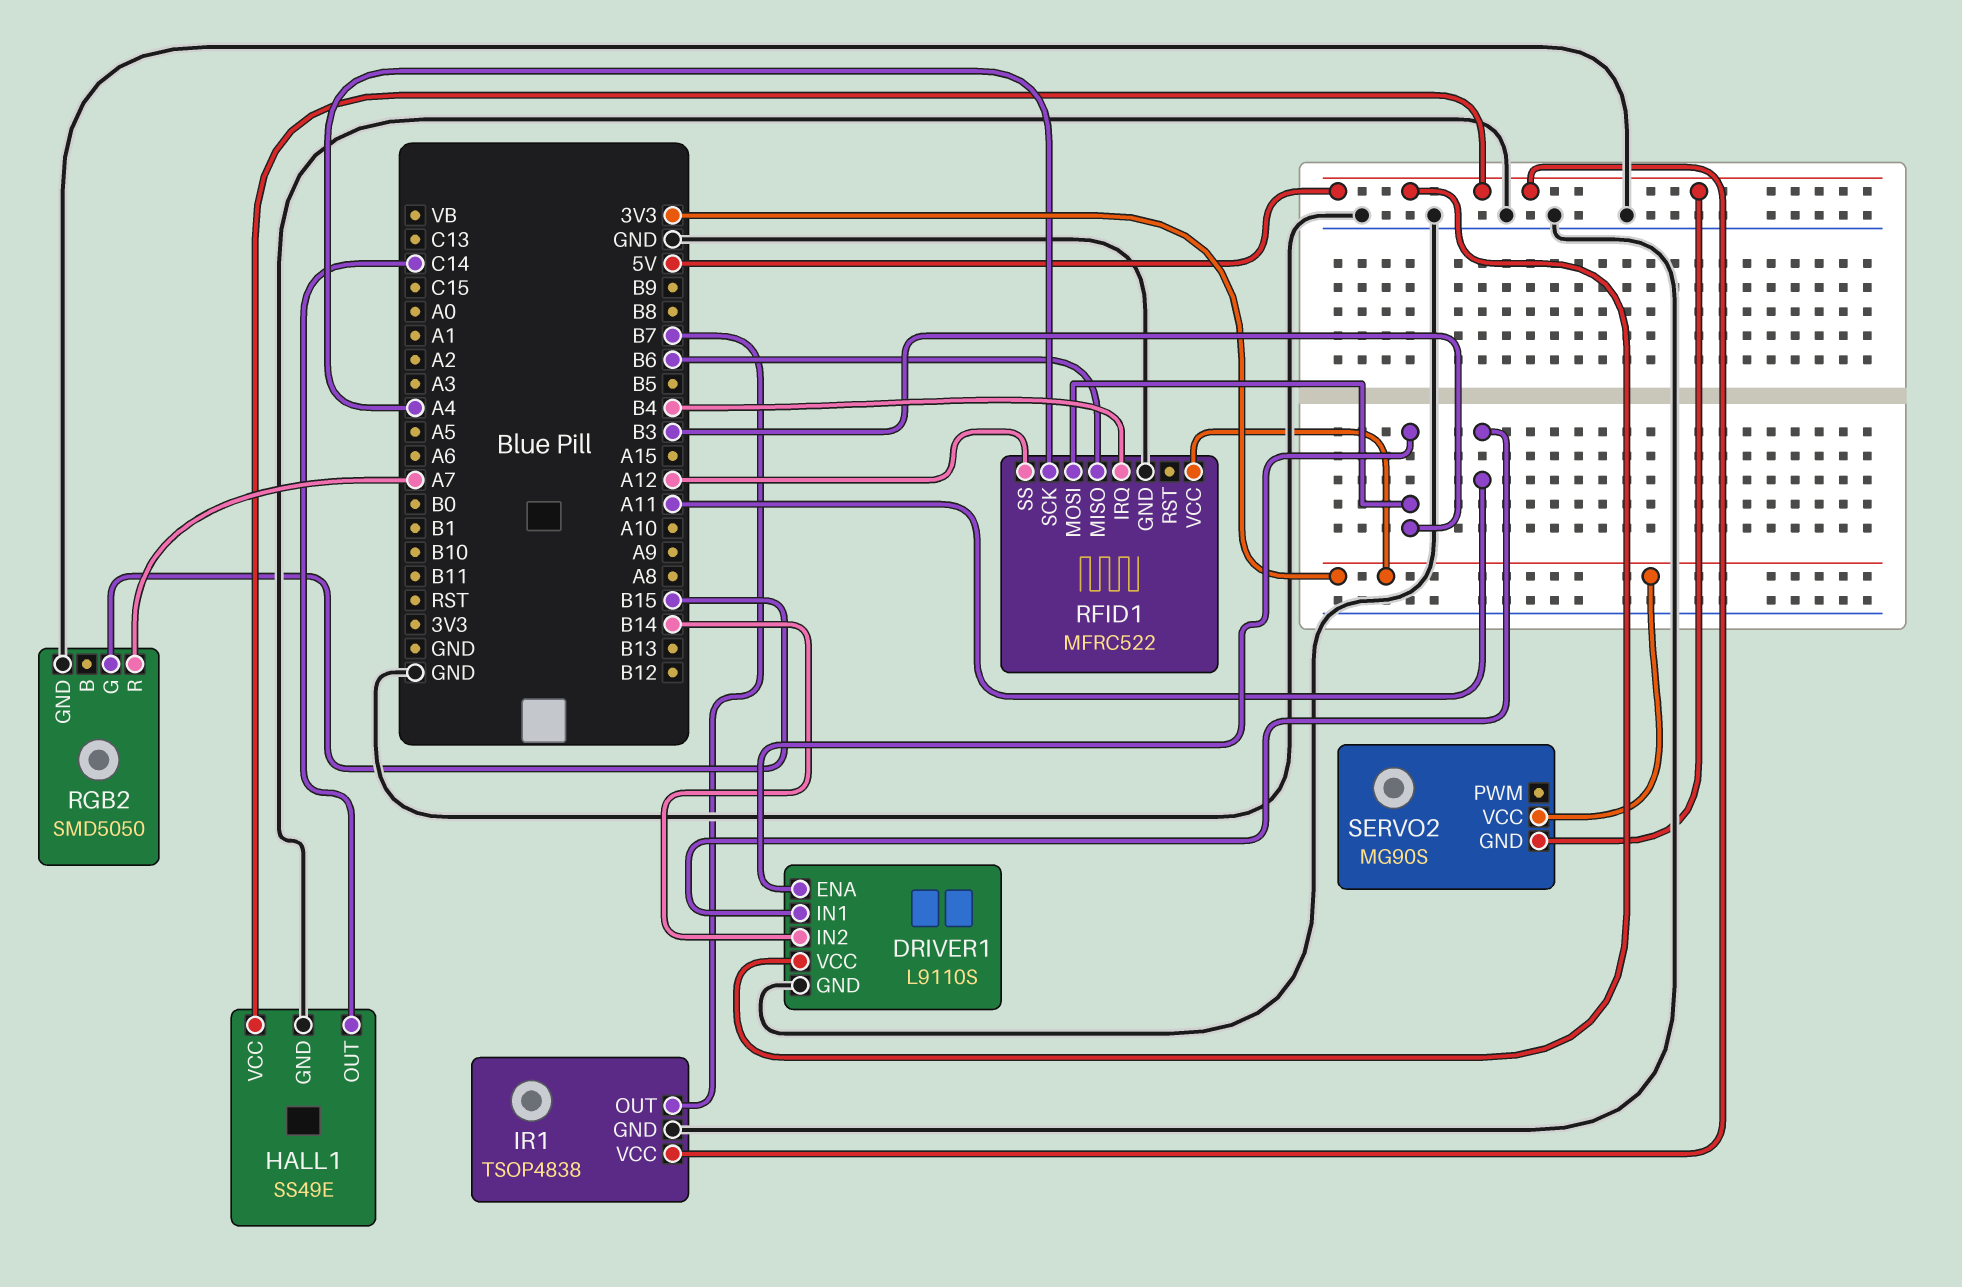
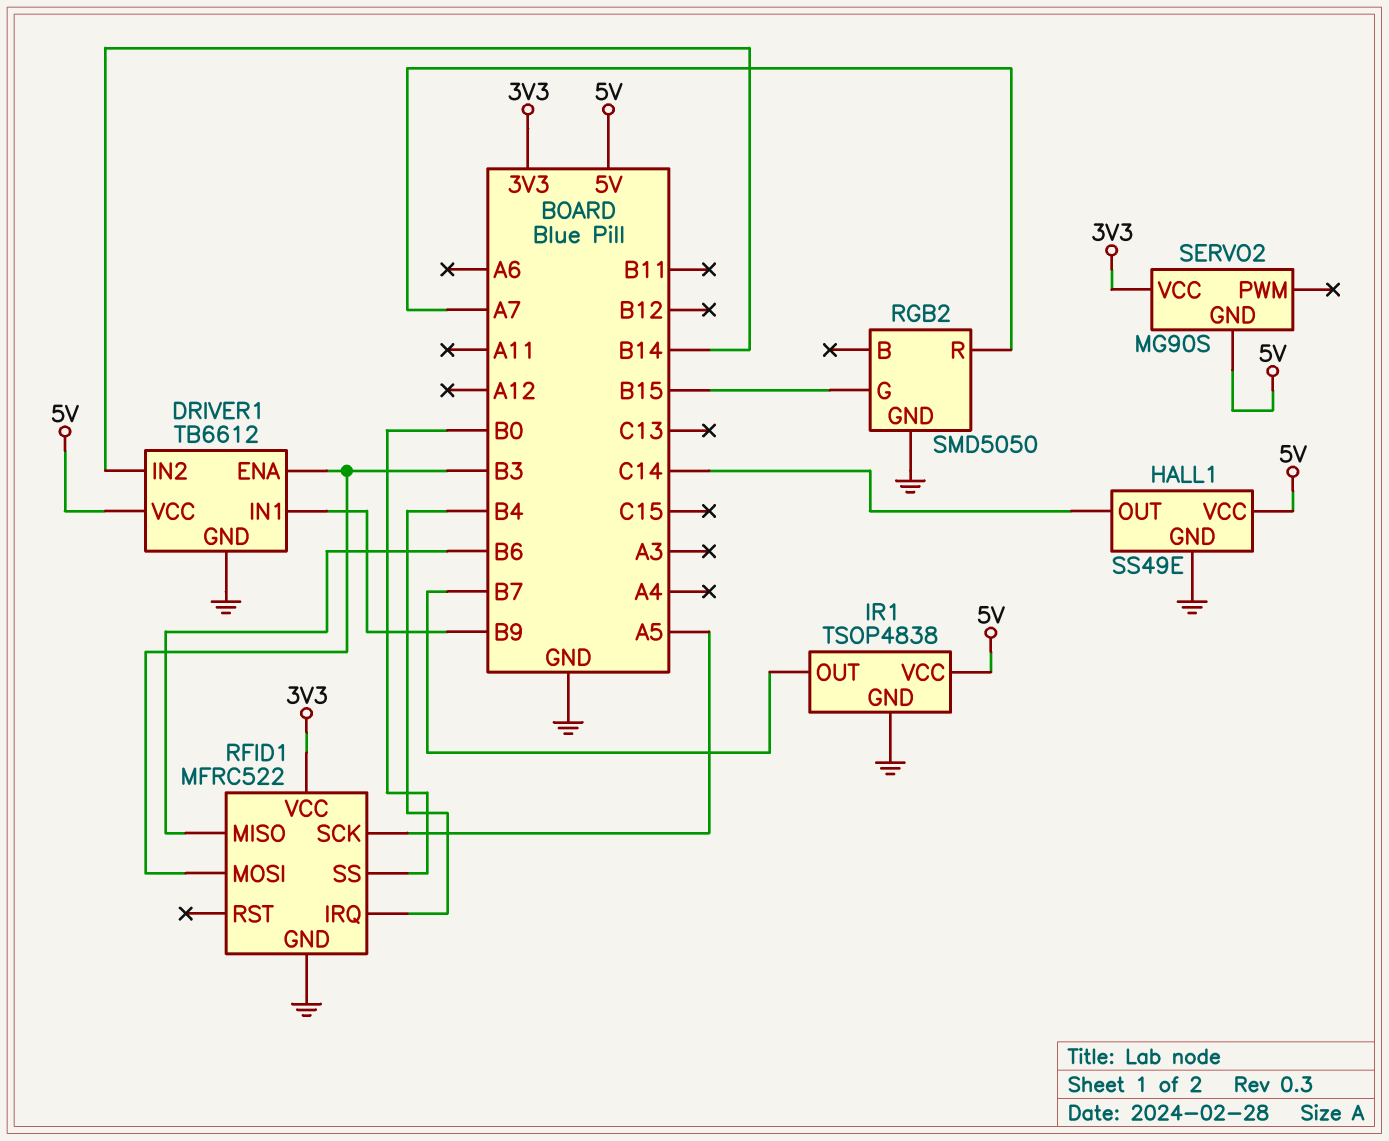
DRIVER1: L9110S -> TB6612
DRIVER1 pin IN1: A11 -> B9
RFID1 pin SCK: A4 -> A5
RFID1 pin SS: A12 -> B0

